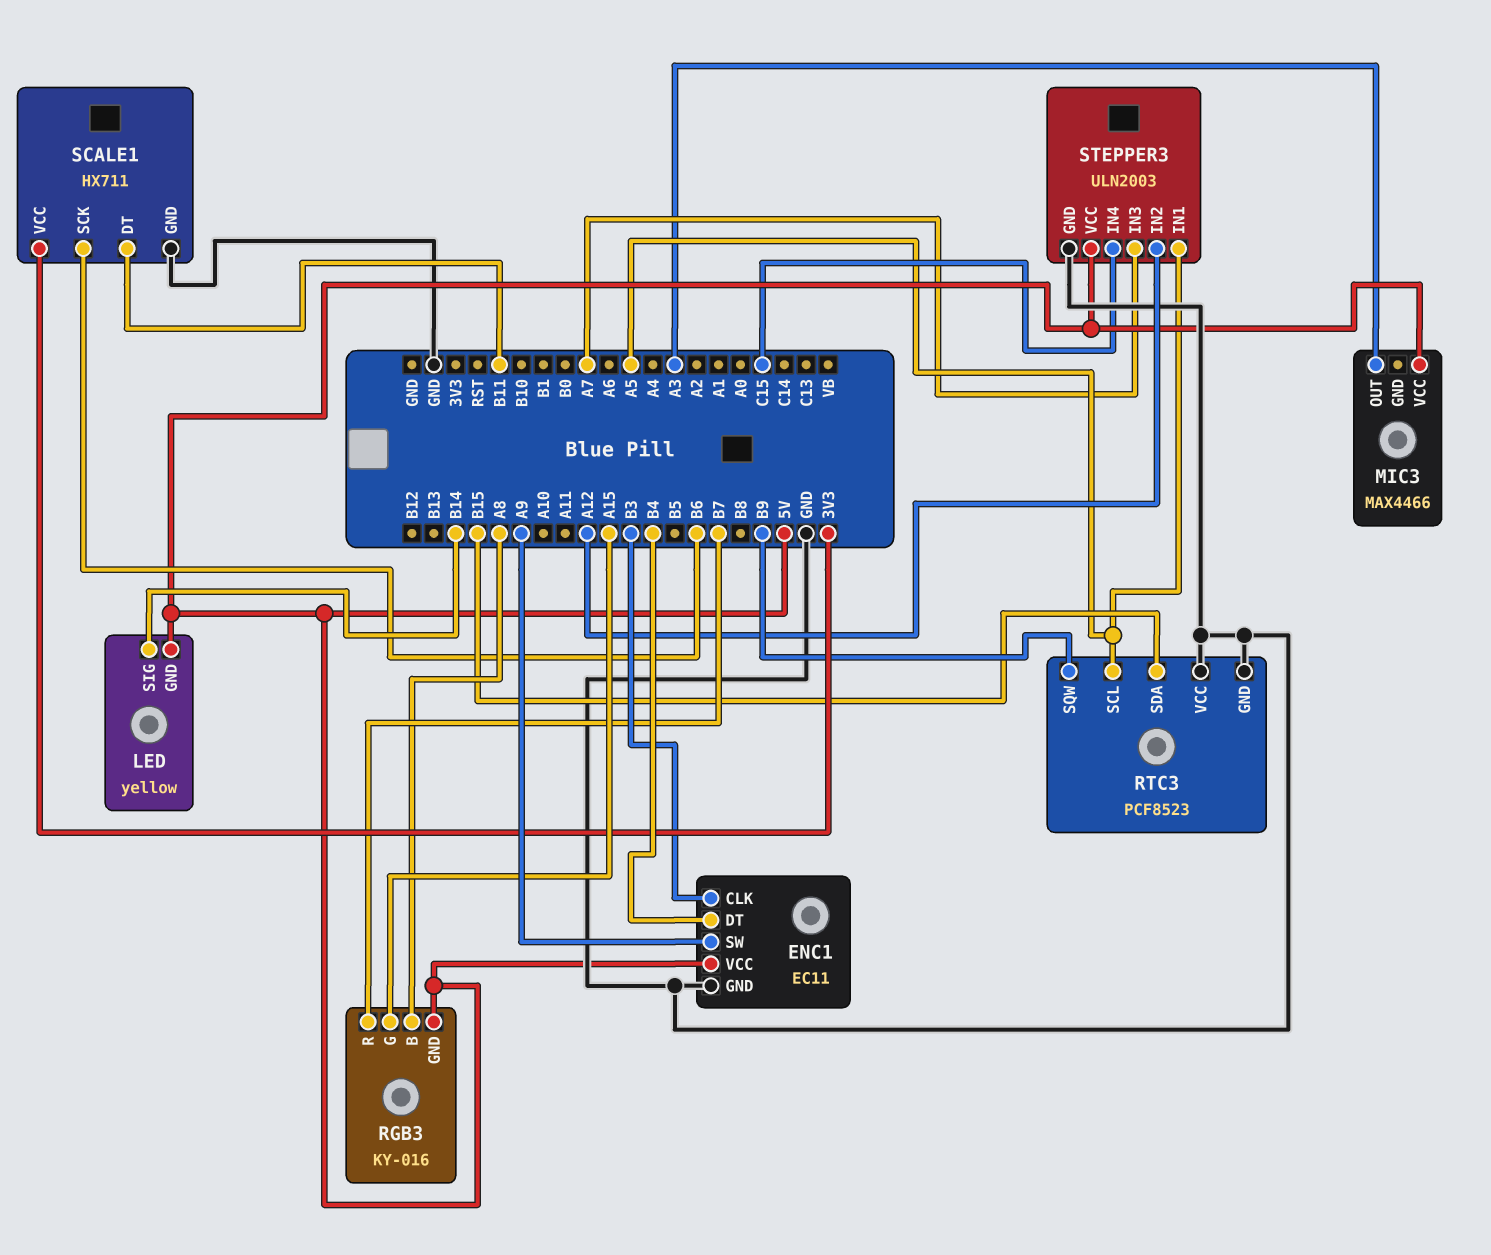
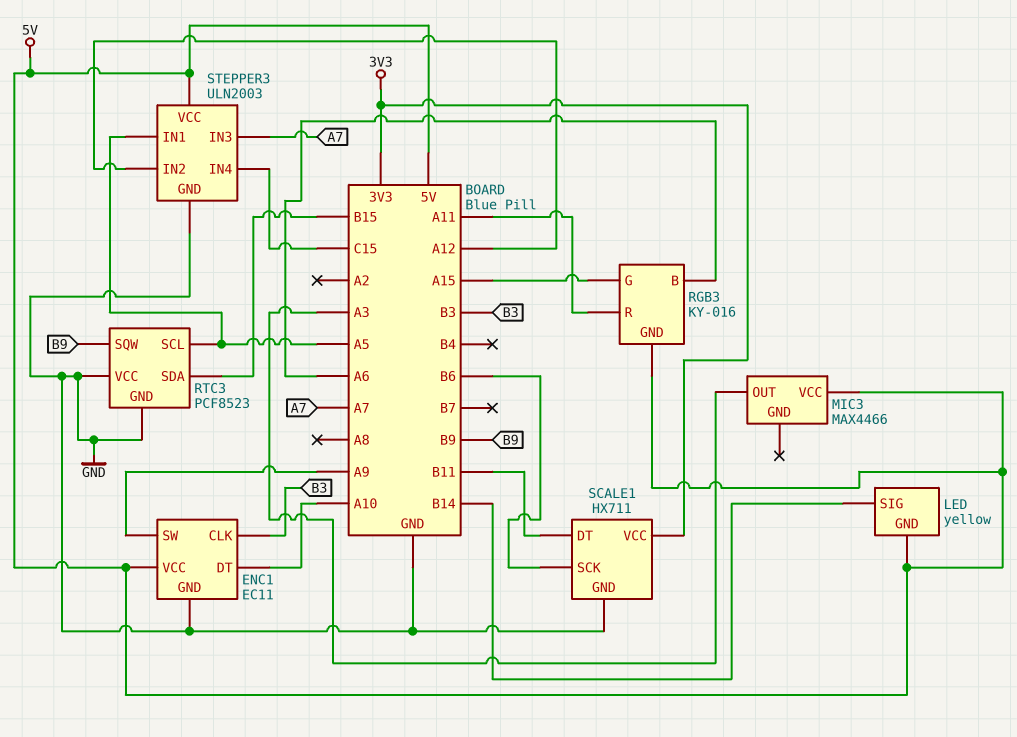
ENC1 pin DT: B4 -> A10
RGB3 pin B: A8 -> A6
RGB3 pin R: B7 -> A11

